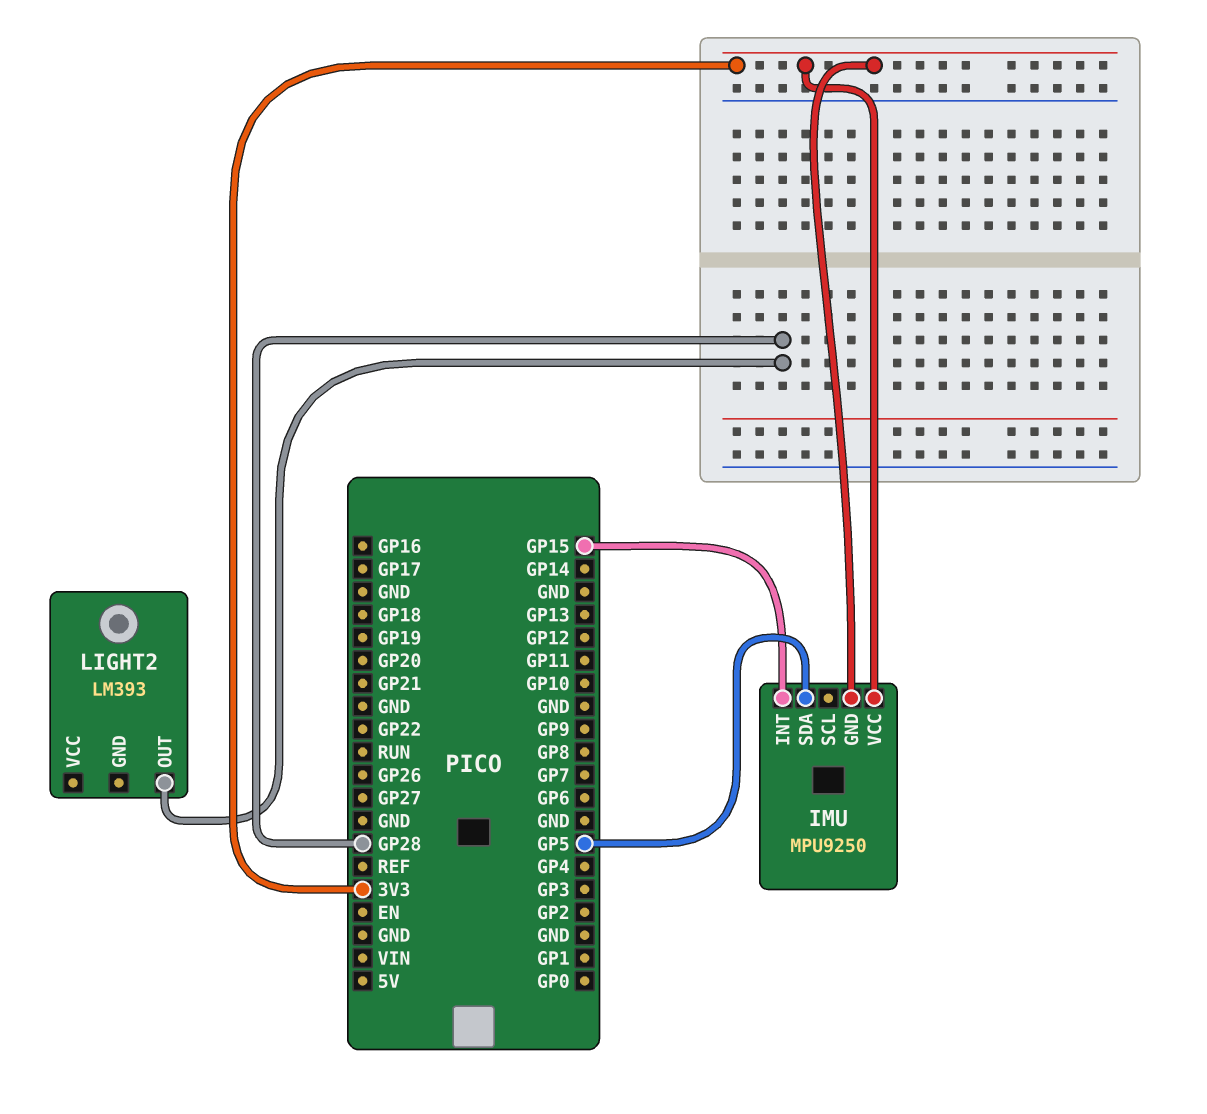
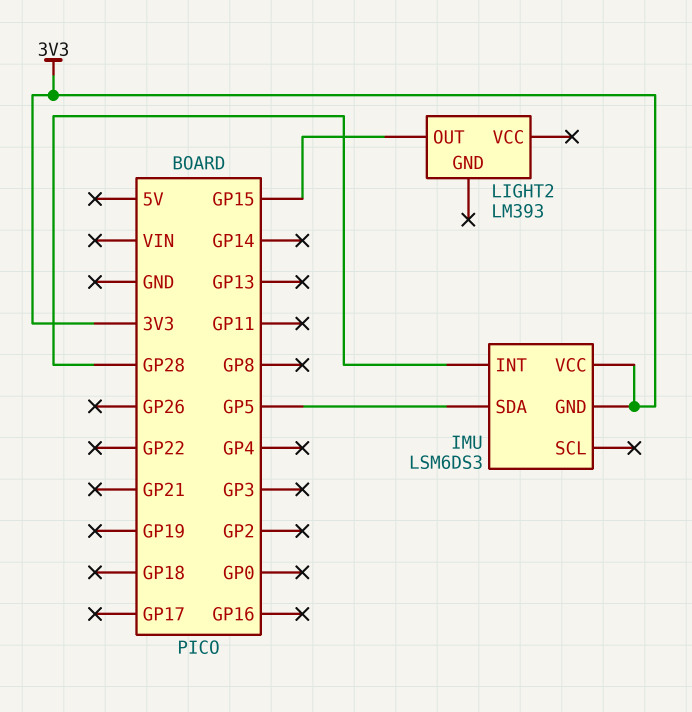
IMU: MPU9250 -> LSM6DS3
IMU pin INT: GP15 -> GP28
LIGHT2 pin OUT: GP28 -> GP15

